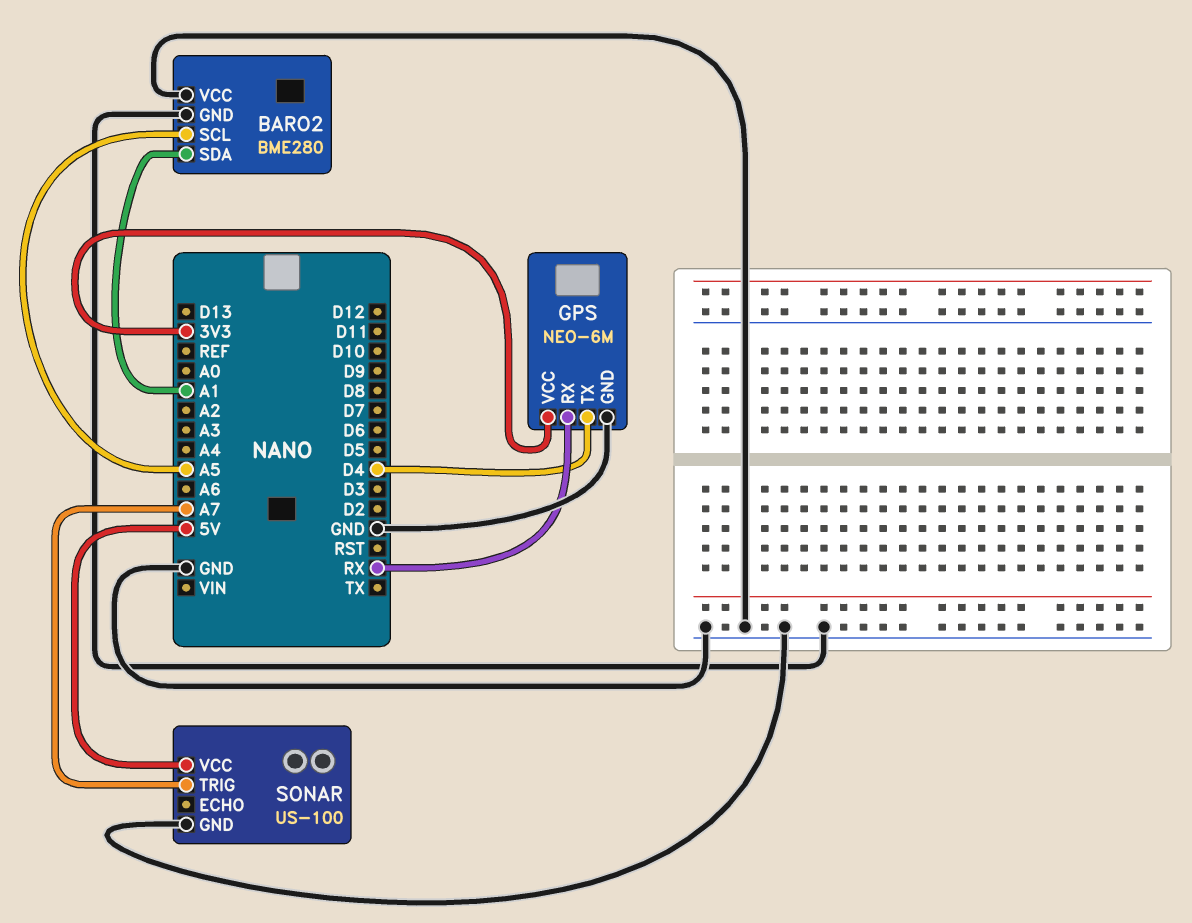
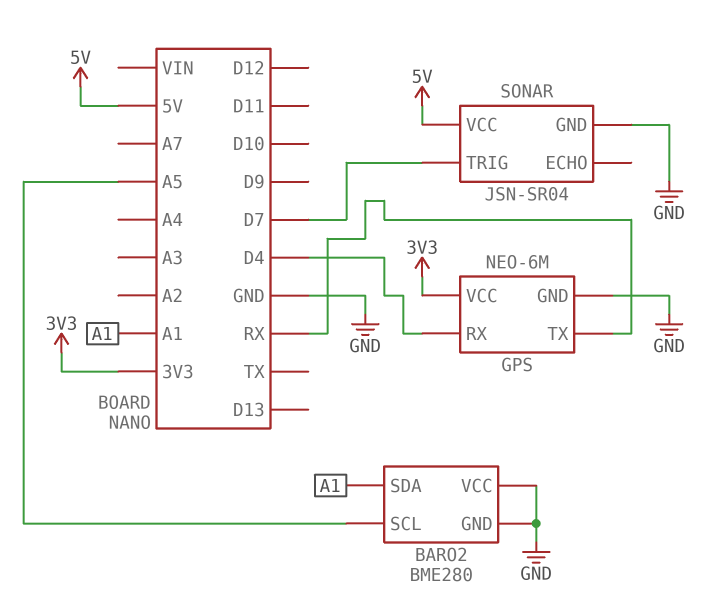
GPS pin RX: RX -> D4
GPS pin TX: D4 -> RX
SONAR: US-100 -> JSN-SR04
SONAR pin TRIG: A7 -> D7

